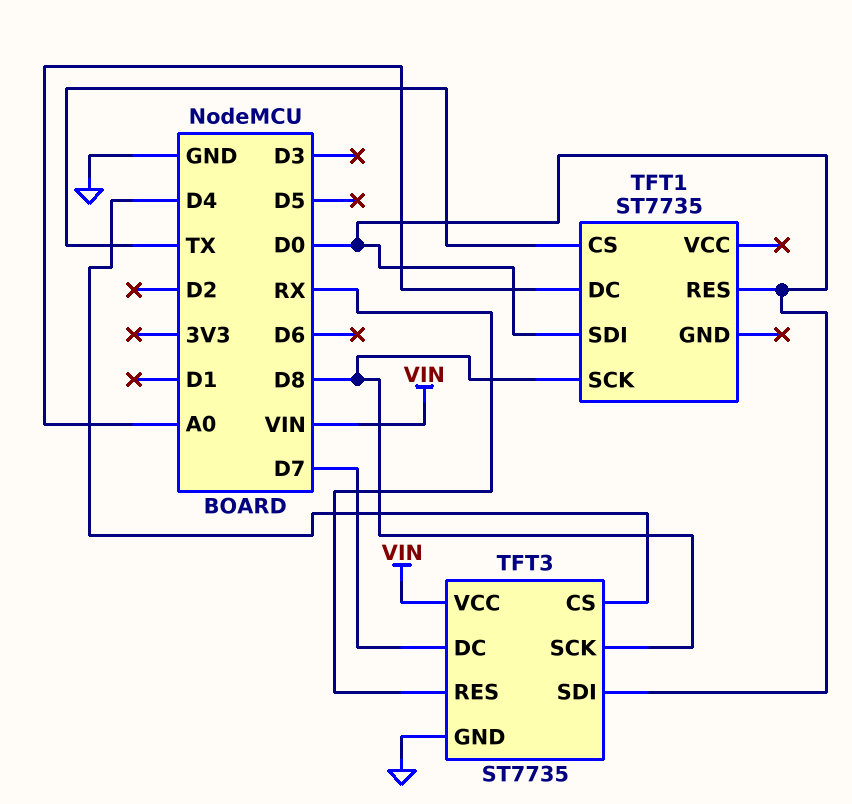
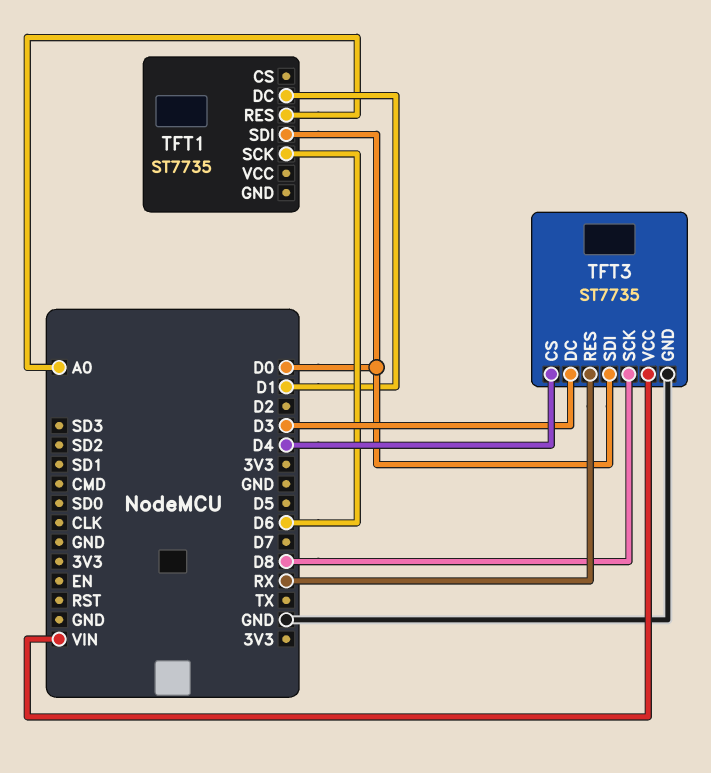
TFT1 pin CS: TX -> none
TFT1 pin DC: A0 -> D1
TFT1 pin RES: D0 -> A0
TFT1 pin SCK: D8 -> D6
TFT3 pin DC: D7 -> D3

